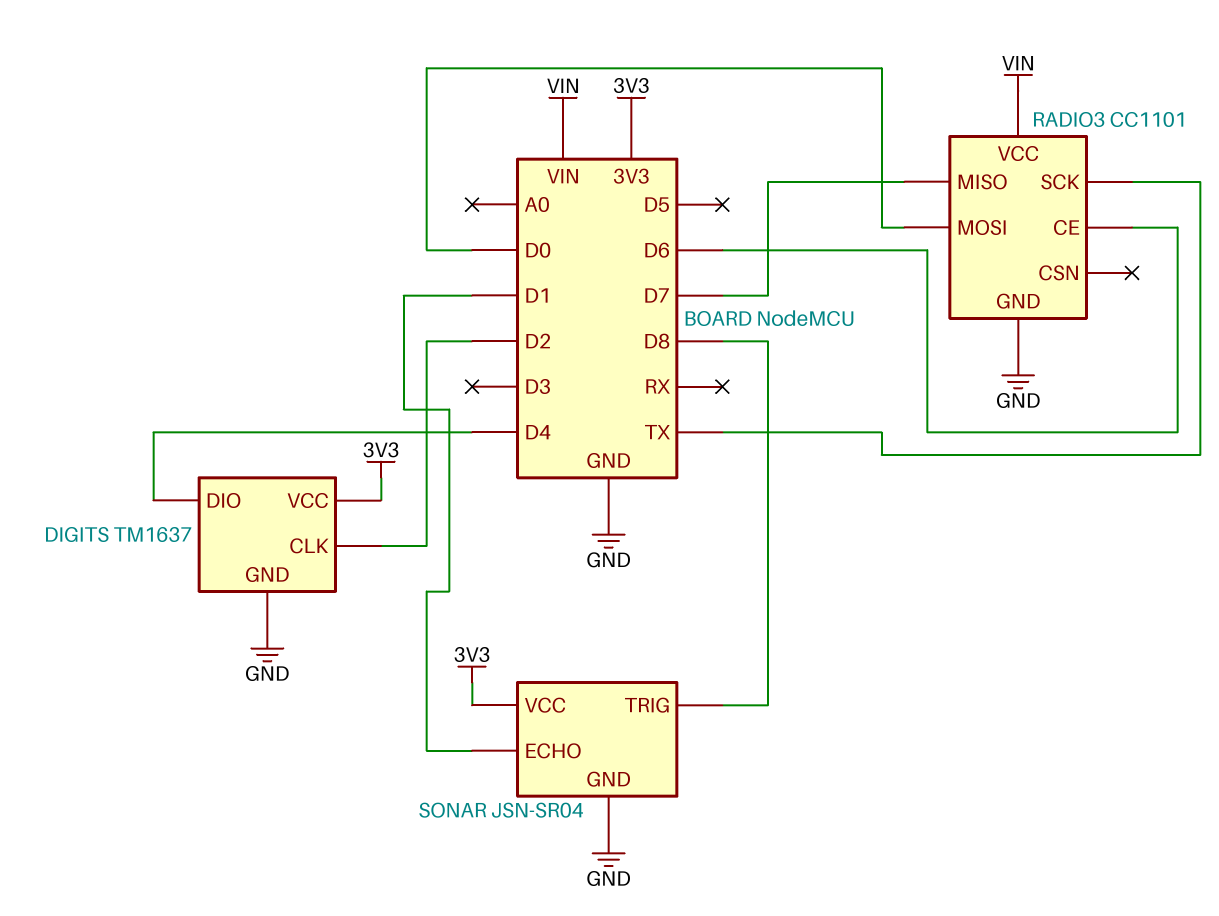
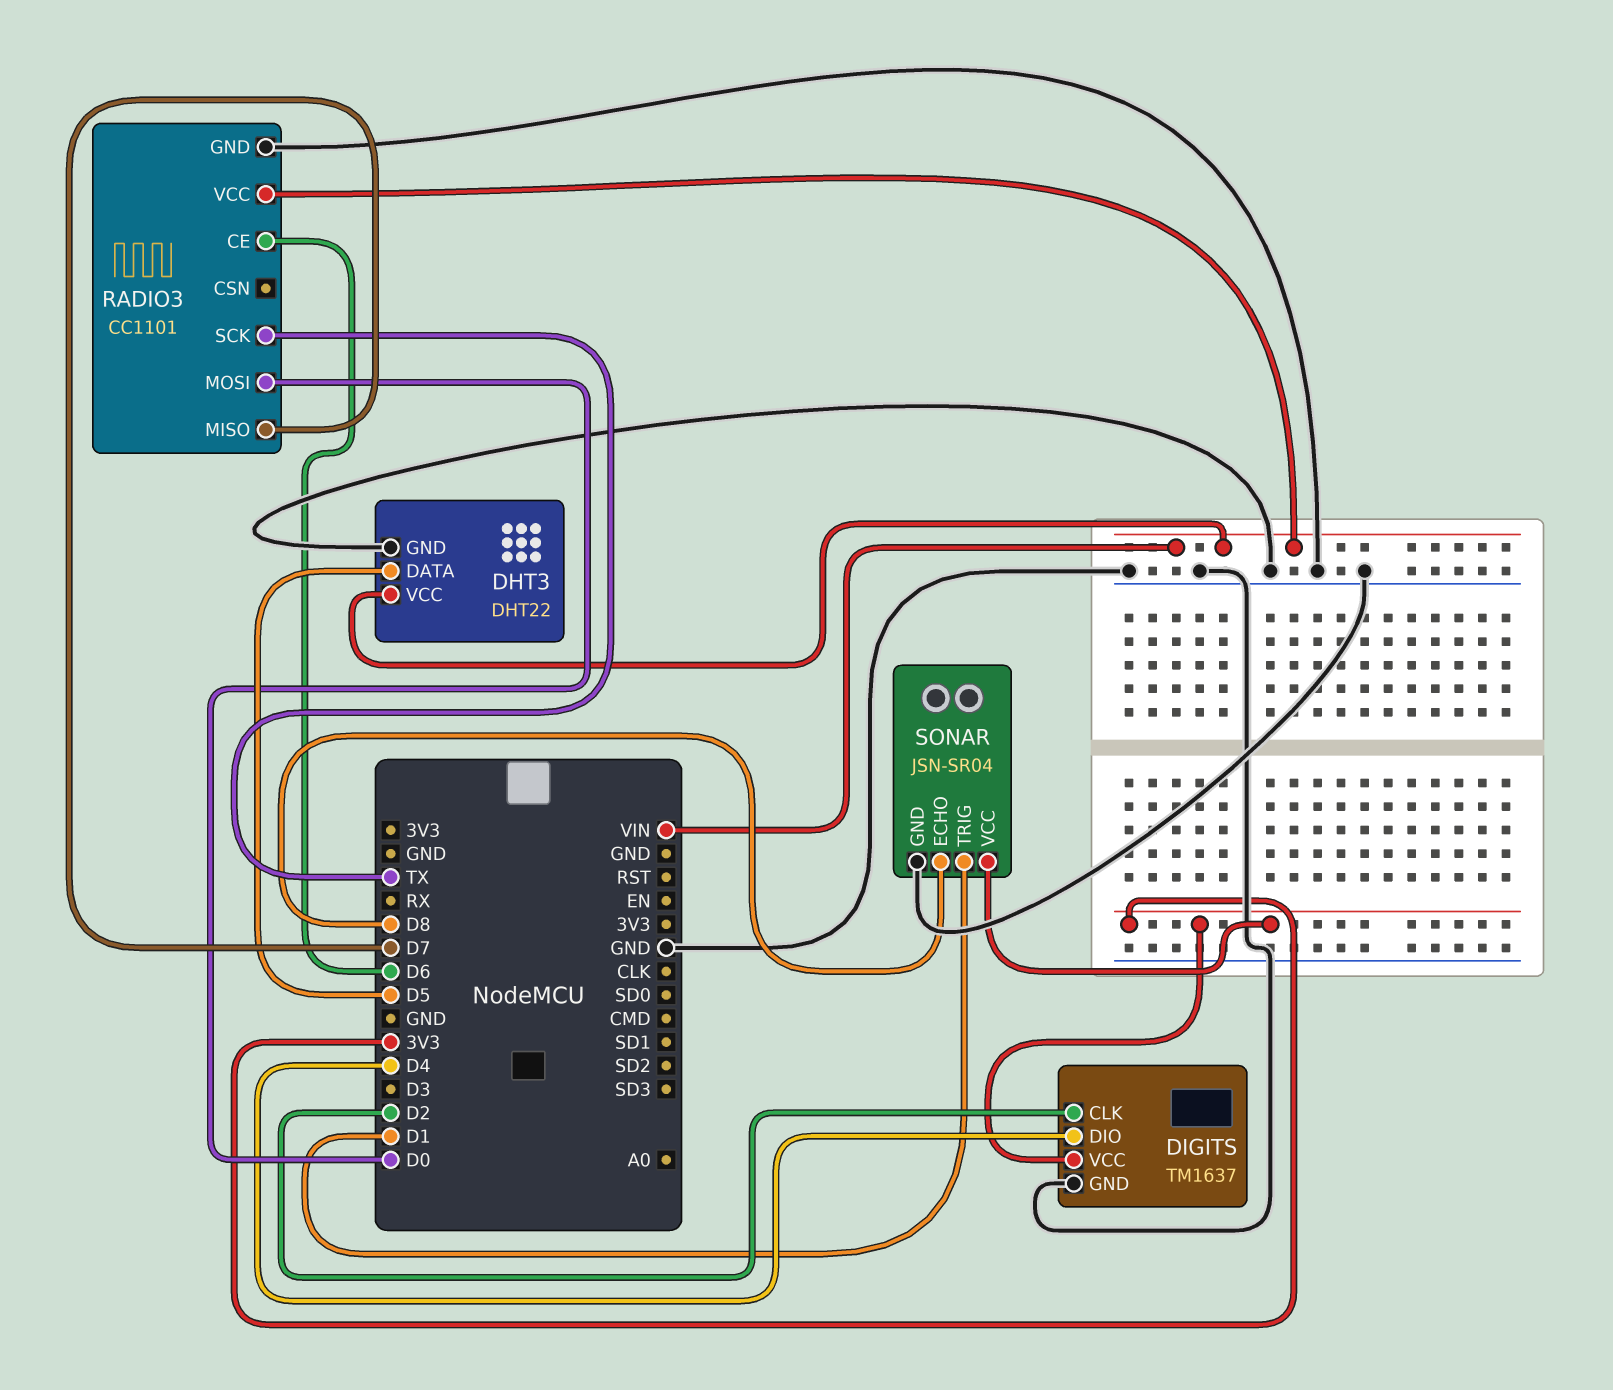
DHT3: none -> DHT22
DHT3 pin DATA: none -> D5
DHT3 pin GND: none -> GND
DHT3 pin VCC: none -> VIN
SONAR pin ECHO: D1 -> D8
SONAR pin TRIG: D8 -> D1

